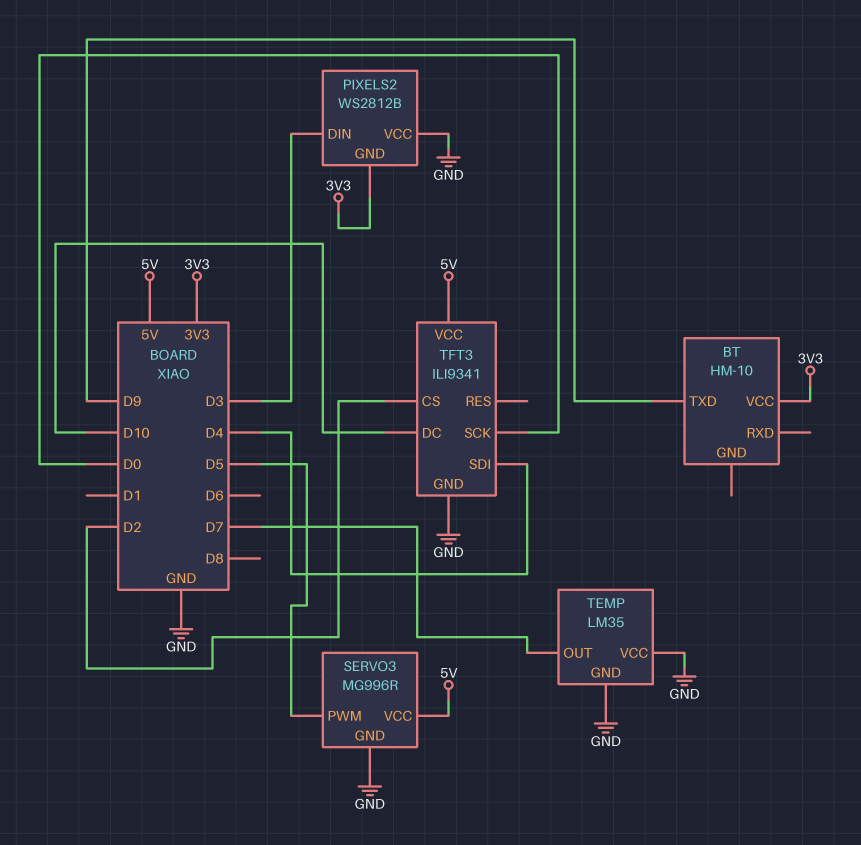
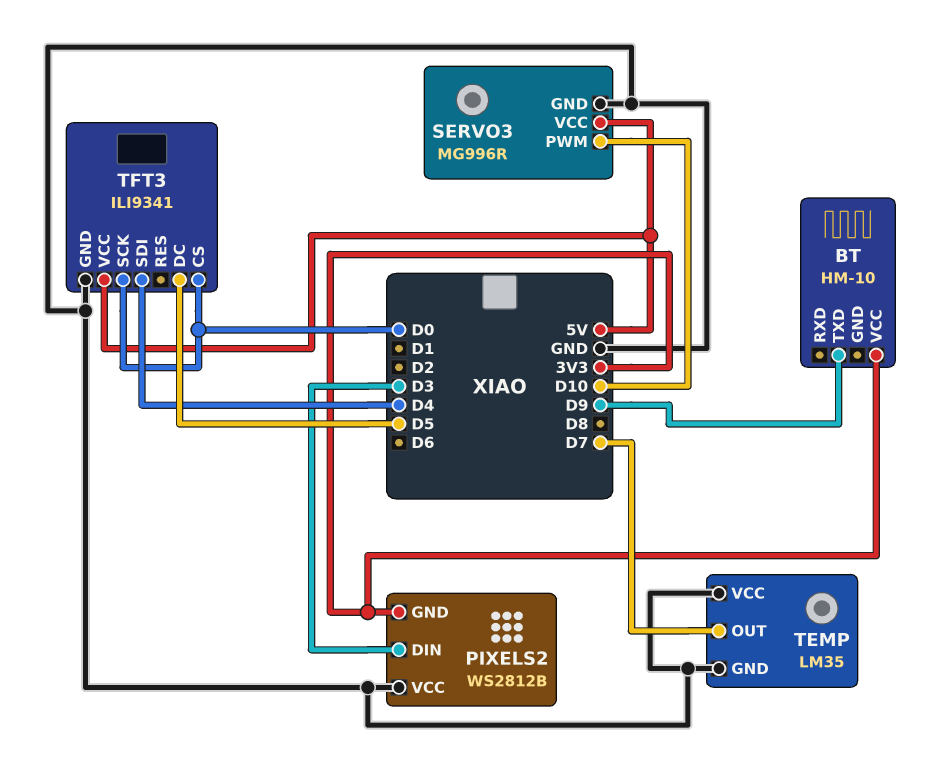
SERVO3 pin PWM: D5 -> D10
TFT3 pin CS: D2 -> D0
TFT3 pin DC: D10 -> D5

